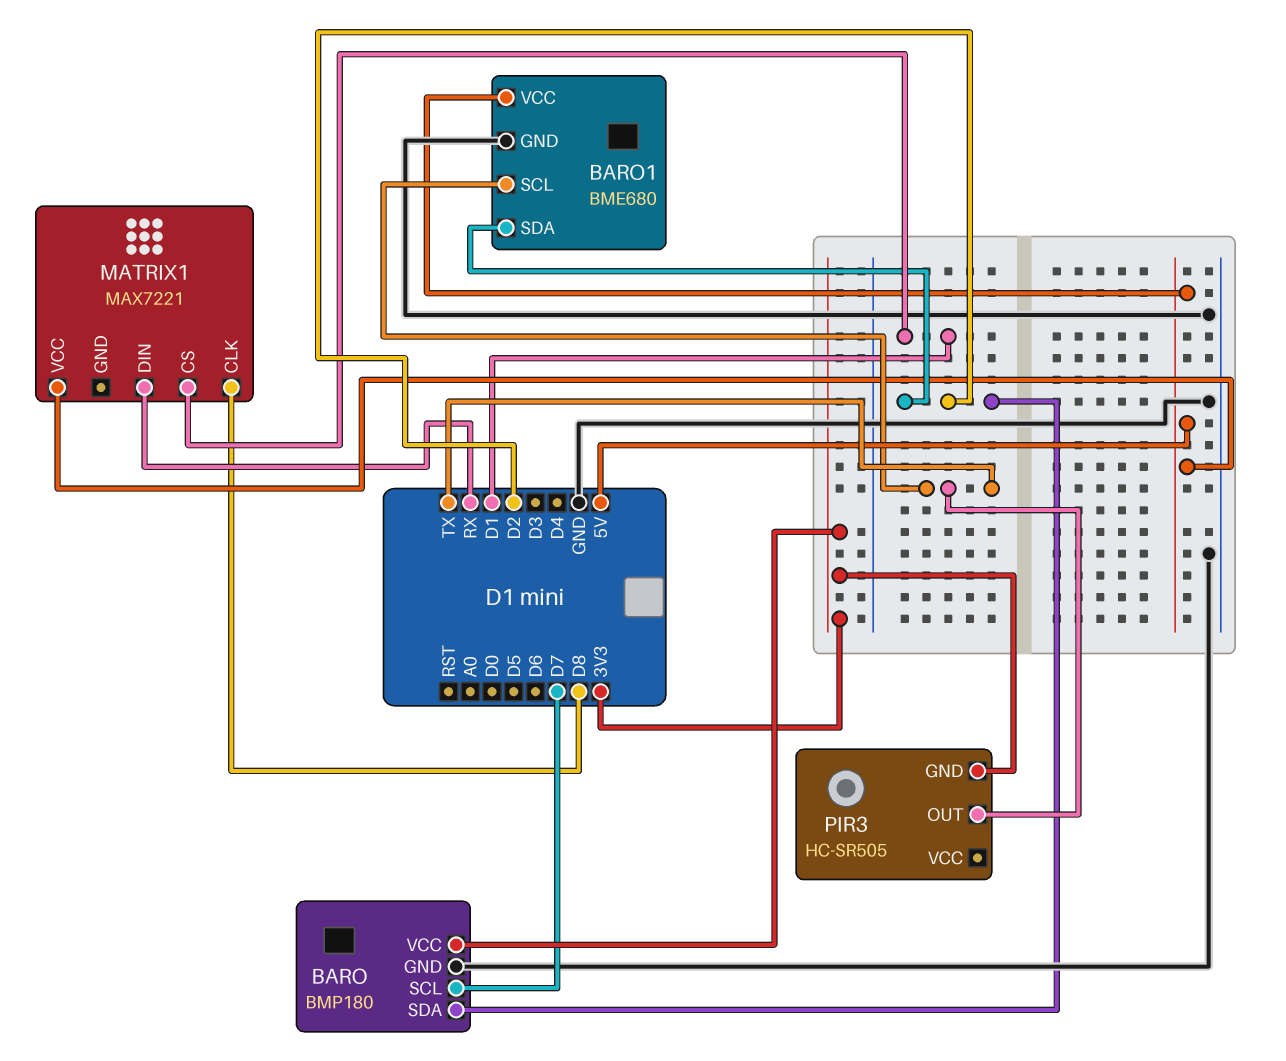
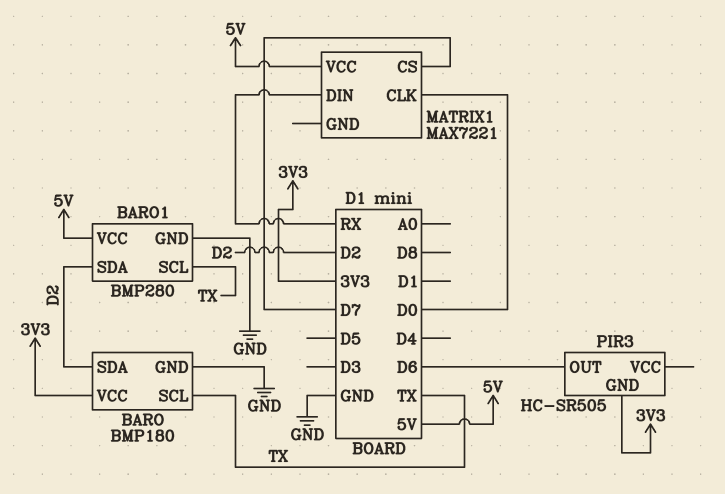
BARO pin SCL: D7 -> TX
BARO1: BME680 -> BMP280
MATRIX1 pin CLK: D8 -> D0
MATRIX1 pin CS: D1 -> D7
PIR3 pin OUT: TX -> D6

